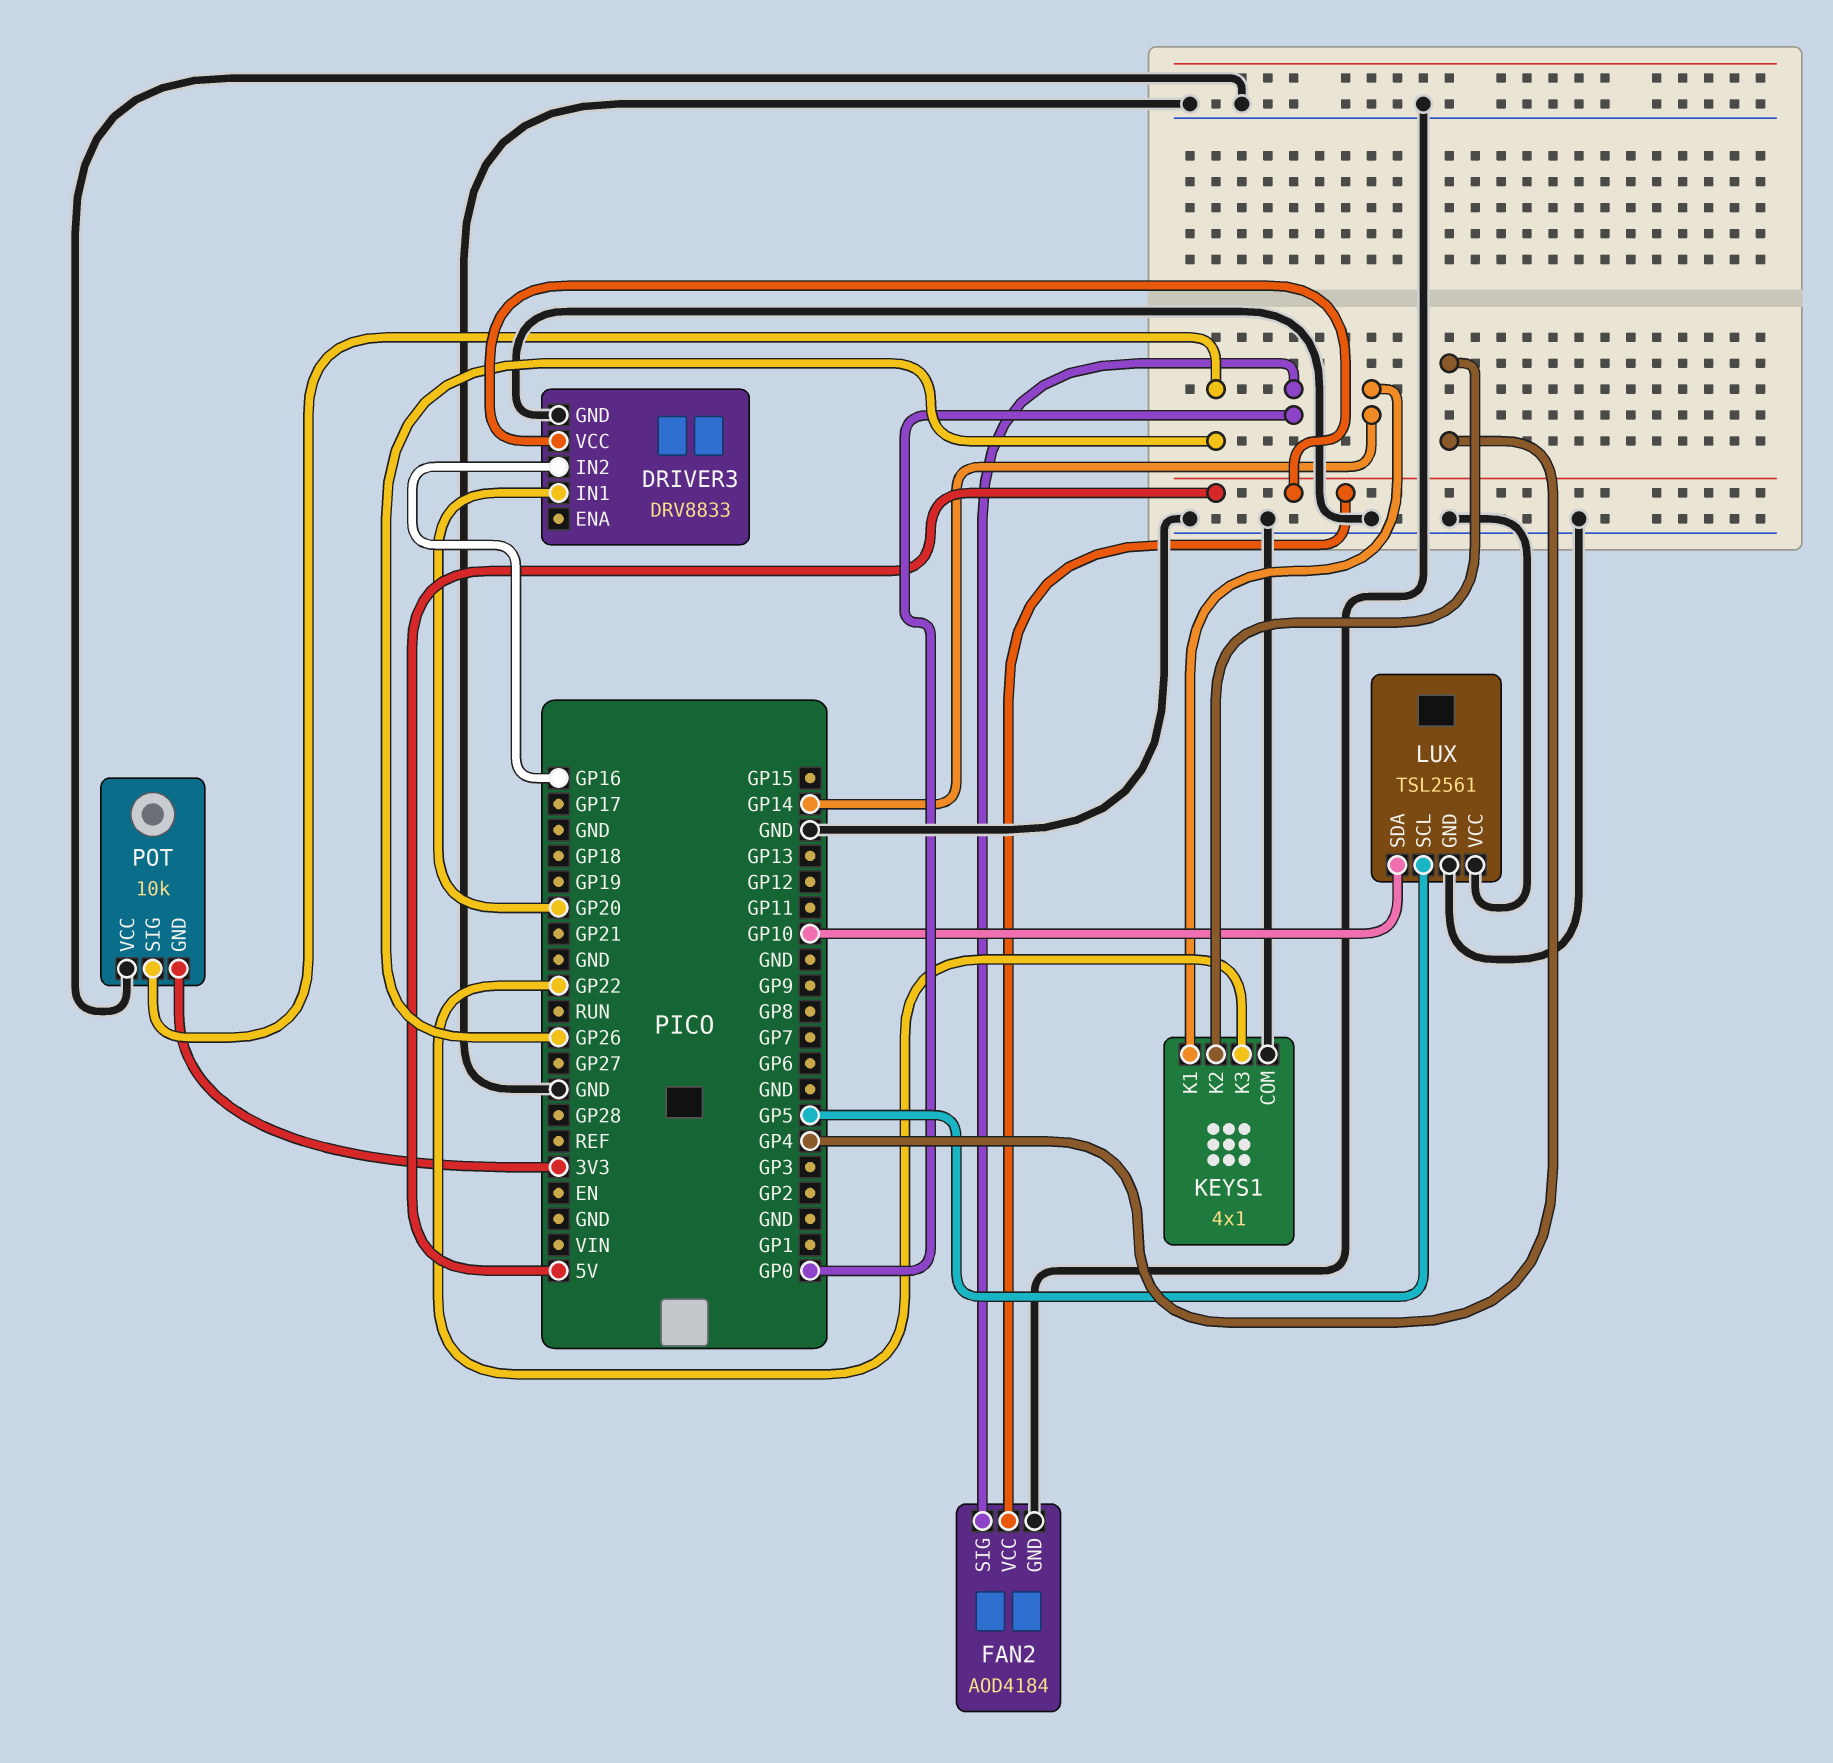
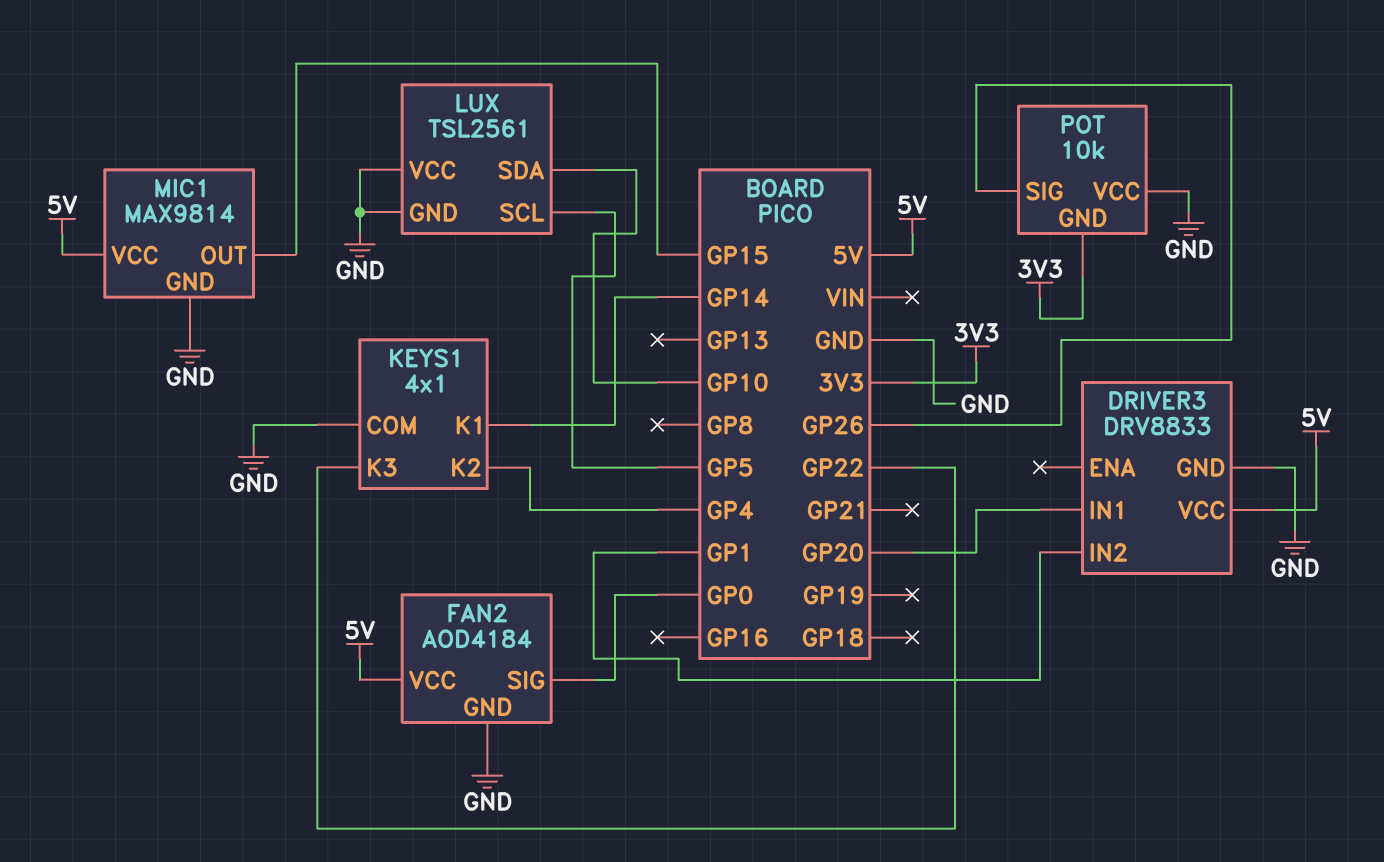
DRIVER3 pin IN2: GP16 -> GP1
MIC1: none -> MAX9814
MIC1 pin GND: none -> GND
MIC1 pin OUT: none -> GP15
MIC1 pin VCC: none -> 5V

